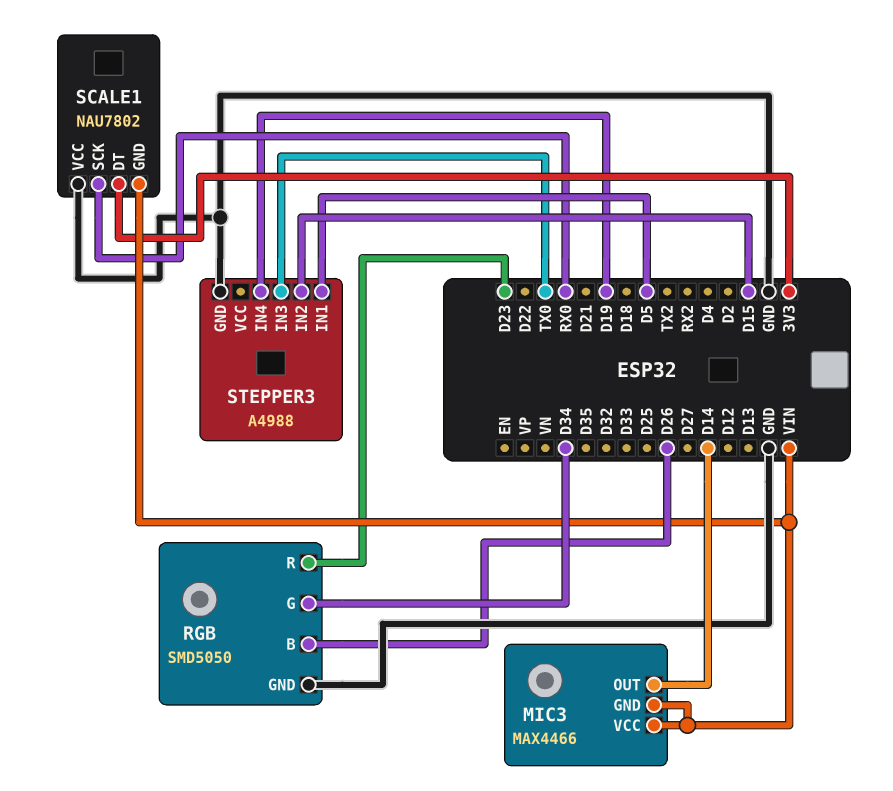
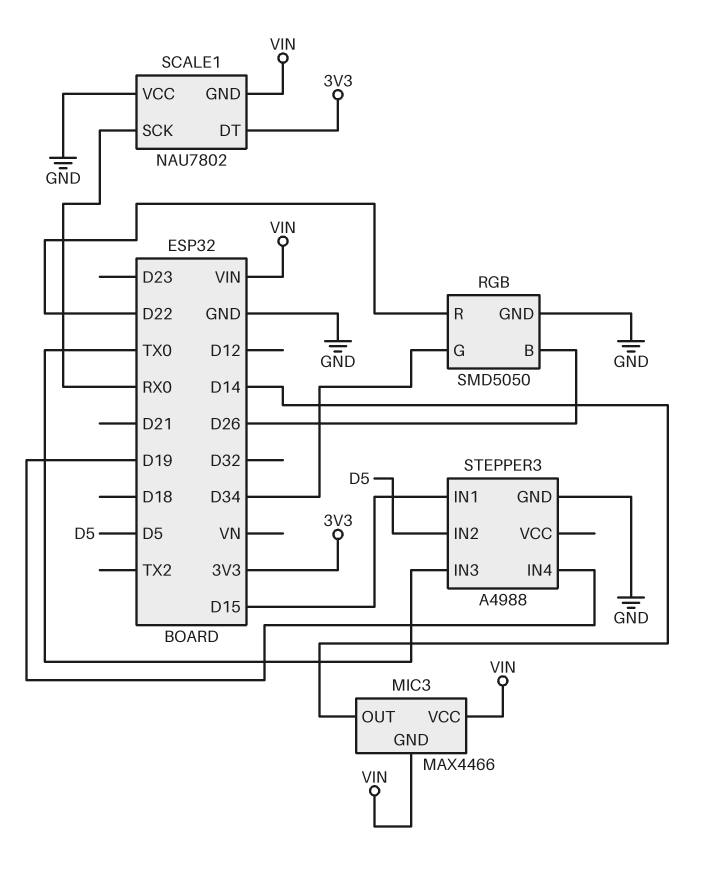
RGB pin R: D23 -> D22
STEPPER3 pin IN1: D5 -> D15
STEPPER3 pin IN2: D15 -> D5

